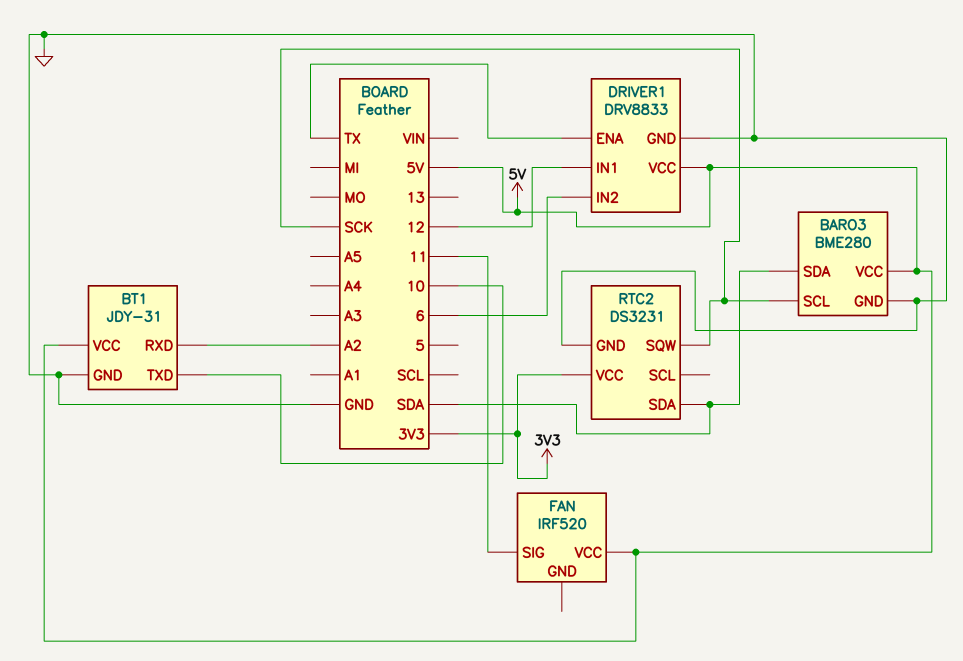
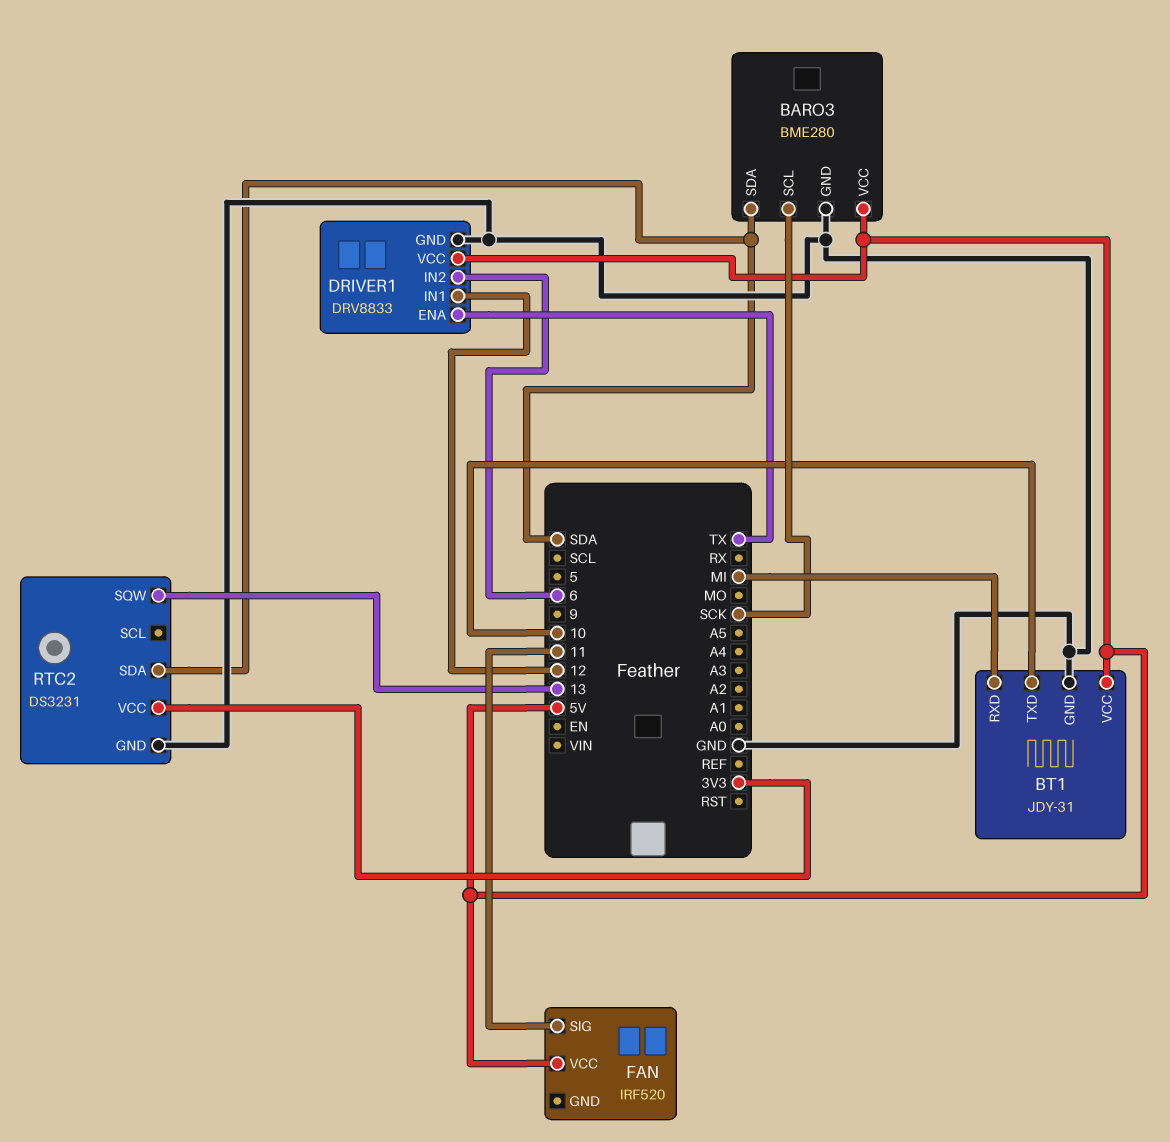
BT1 pin RXD: A2 -> MI
RTC2 pin SQW: SCK -> 13

